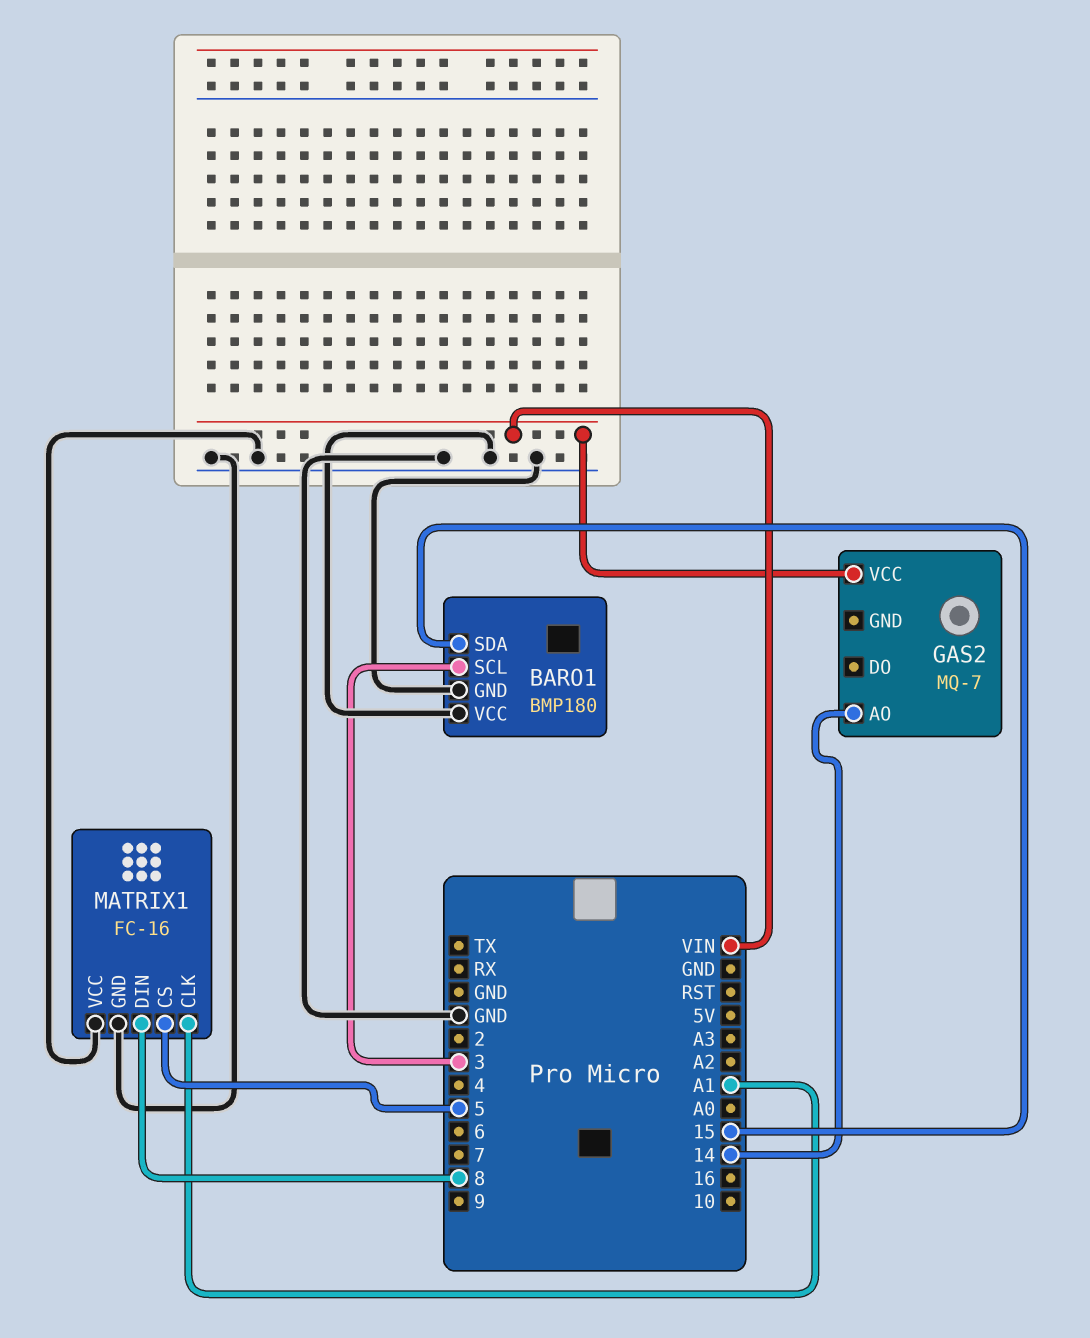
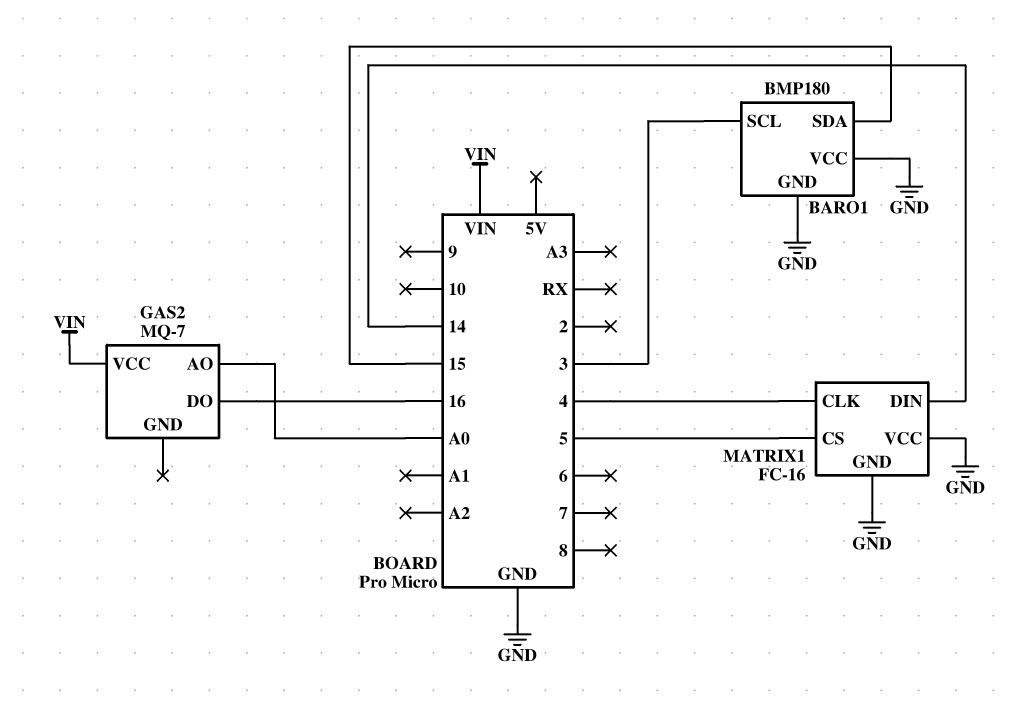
GAS2 pin AO: 14 -> A0
GAS2 pin DO: none -> 16
MATRIX1 pin CLK: A1 -> 4
MATRIX1 pin DIN: 8 -> 14

